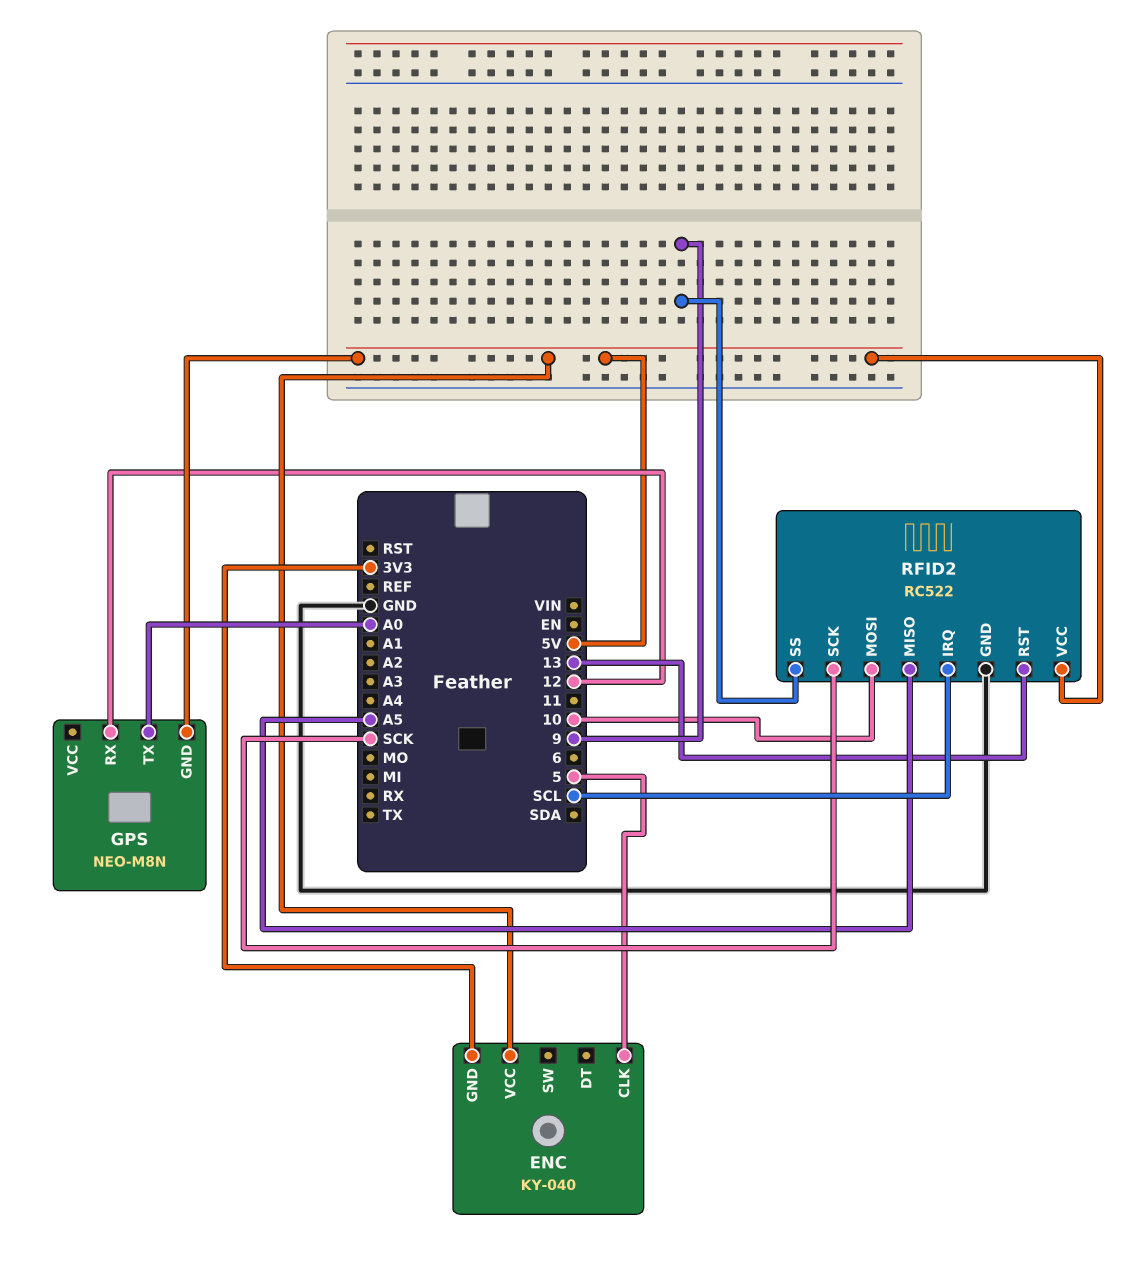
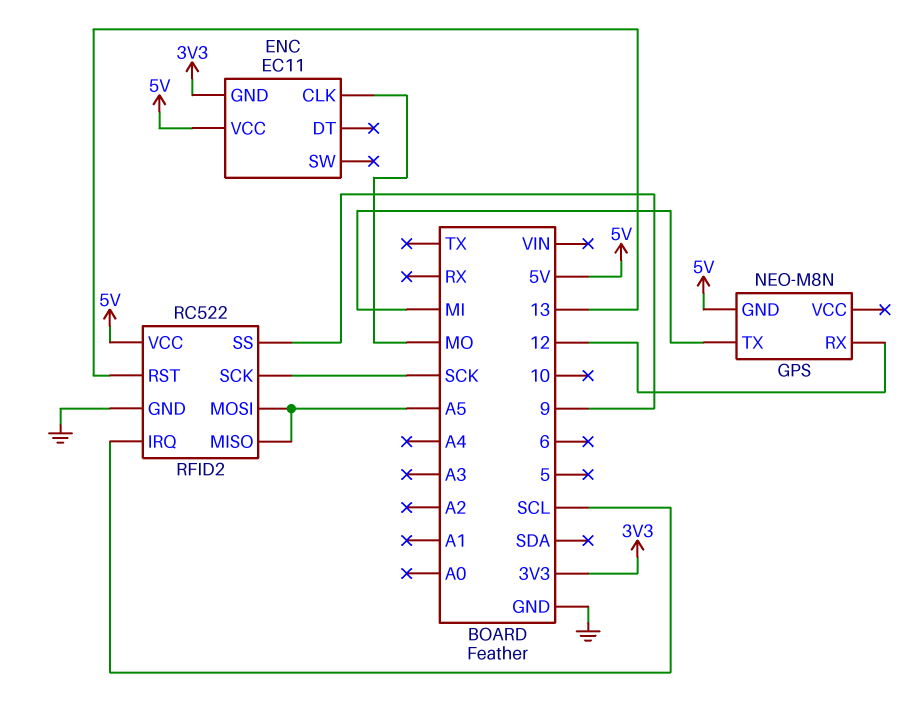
ENC: KY-040 -> EC11
ENC pin CLK: 5 -> MO
GPS pin TX: A0 -> MI
RFID2 pin MOSI: 10 -> A5

